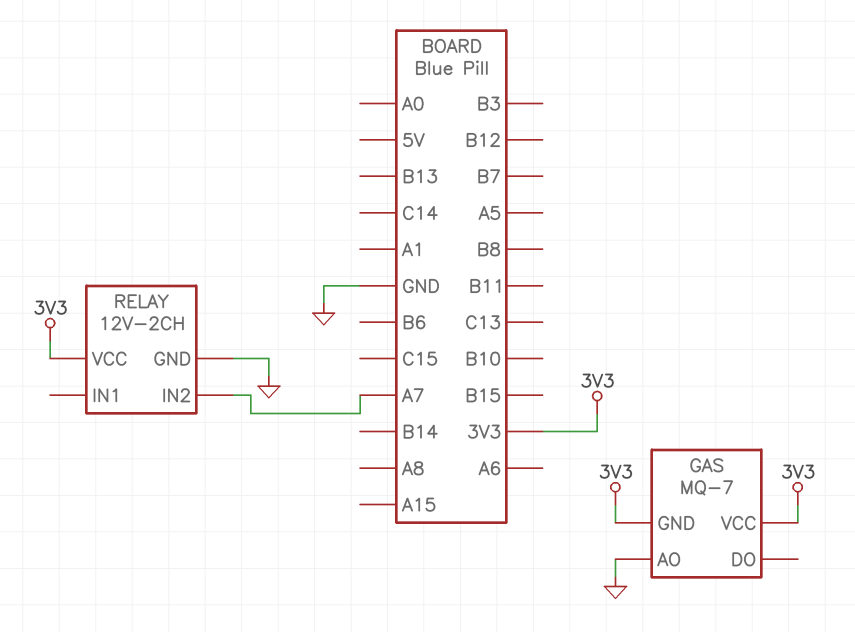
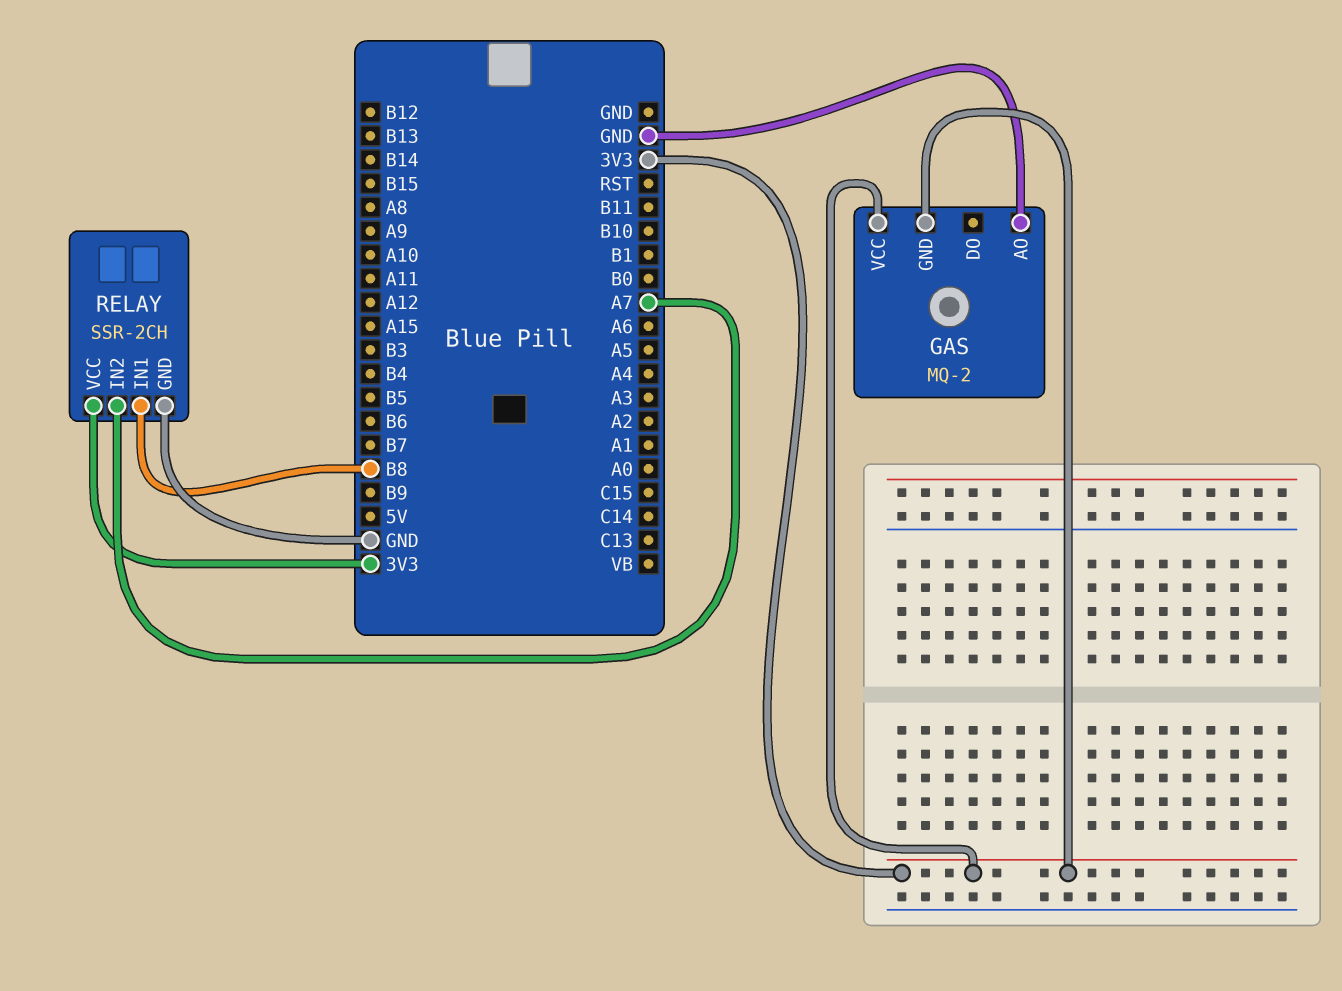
GAS: MQ-7 -> MQ-2
RELAY: 12V-2CH -> SSR-2CH
RELAY pin IN1: none -> B8

